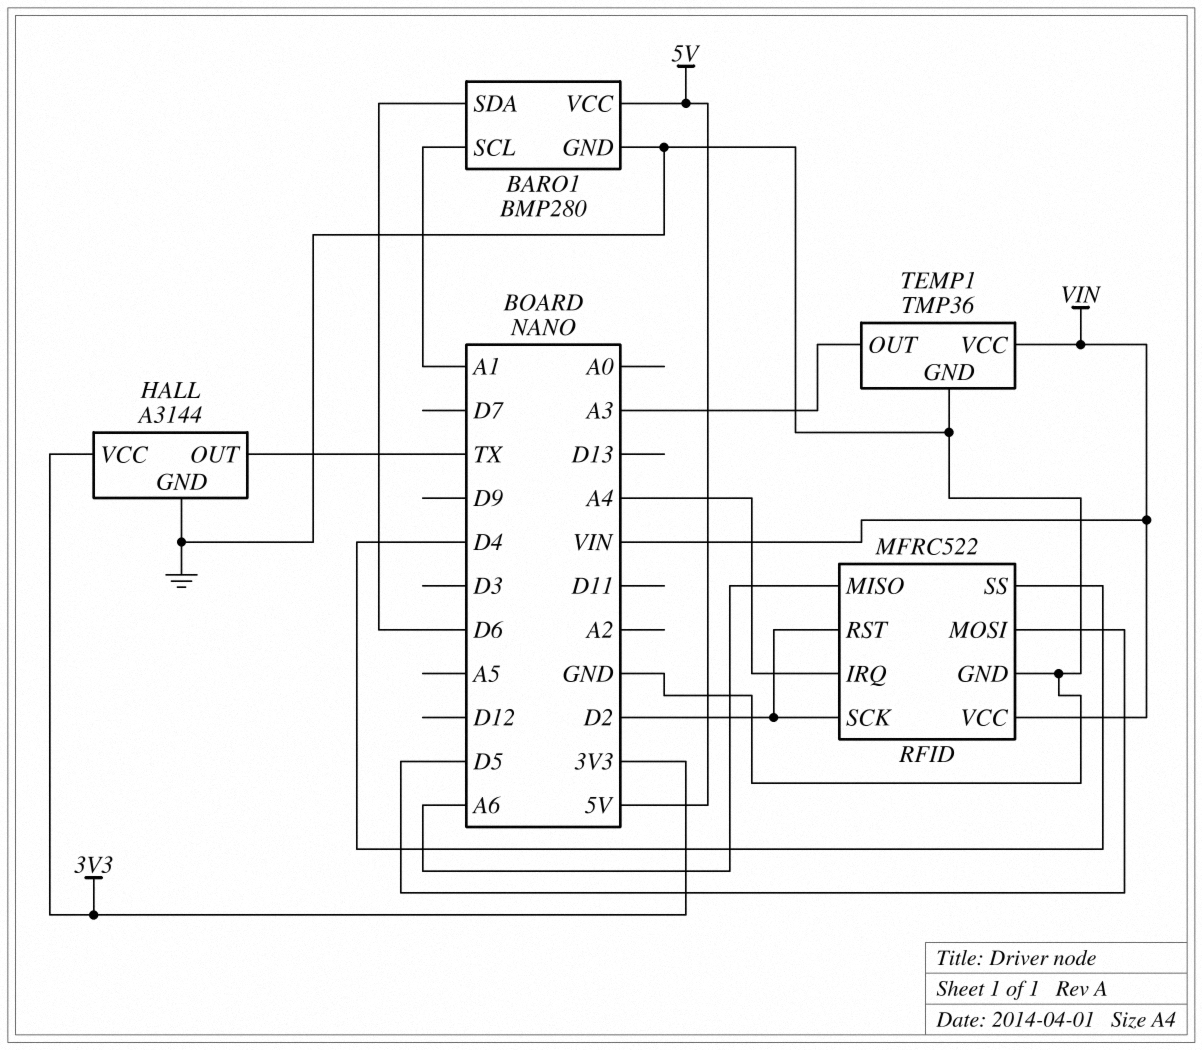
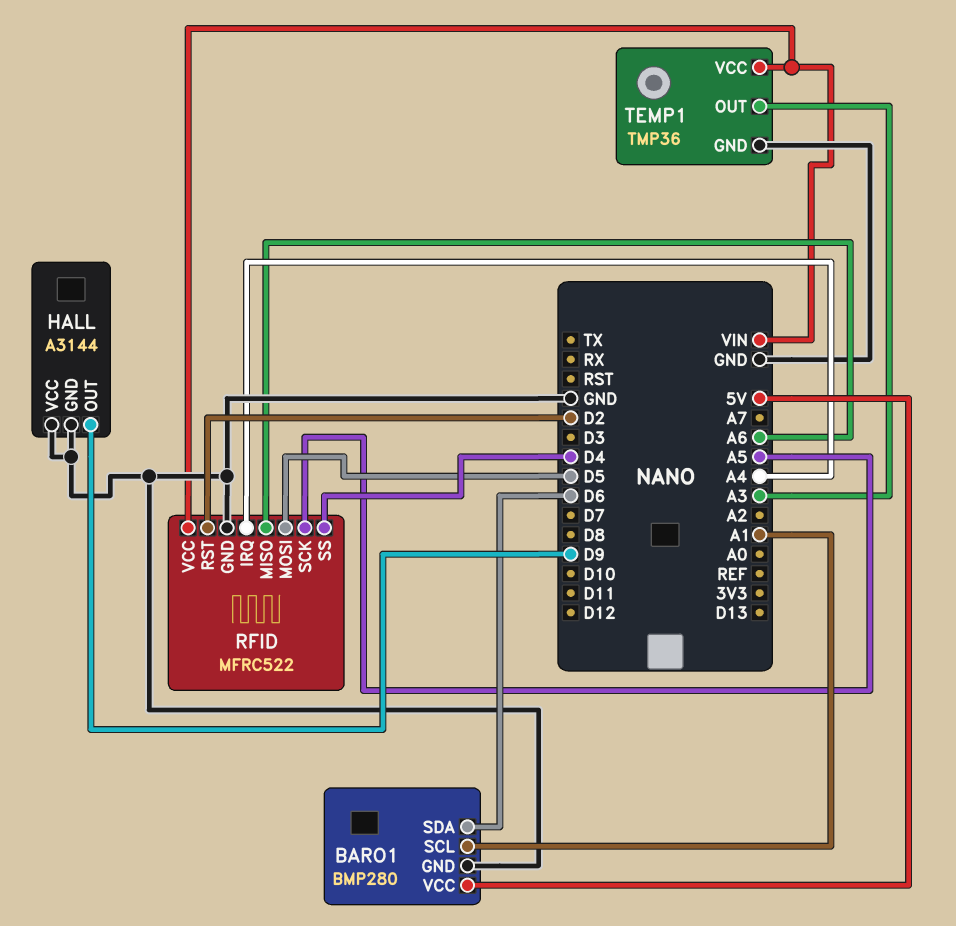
HALL pin OUT: TX -> D9
HALL pin VCC: 3V3 -> GND
RFID pin SCK: D2 -> A5

